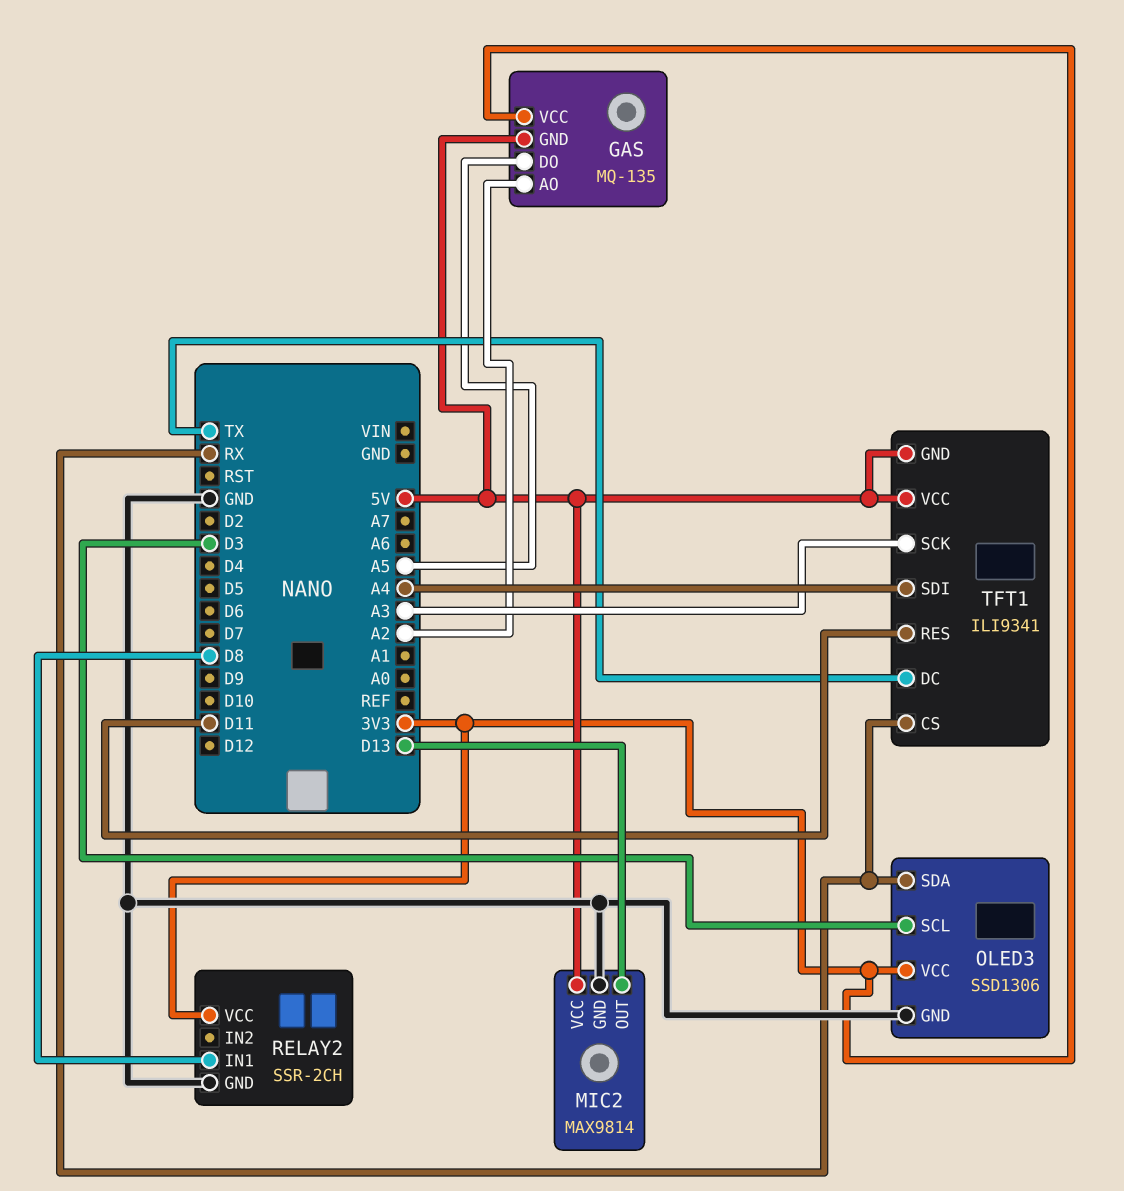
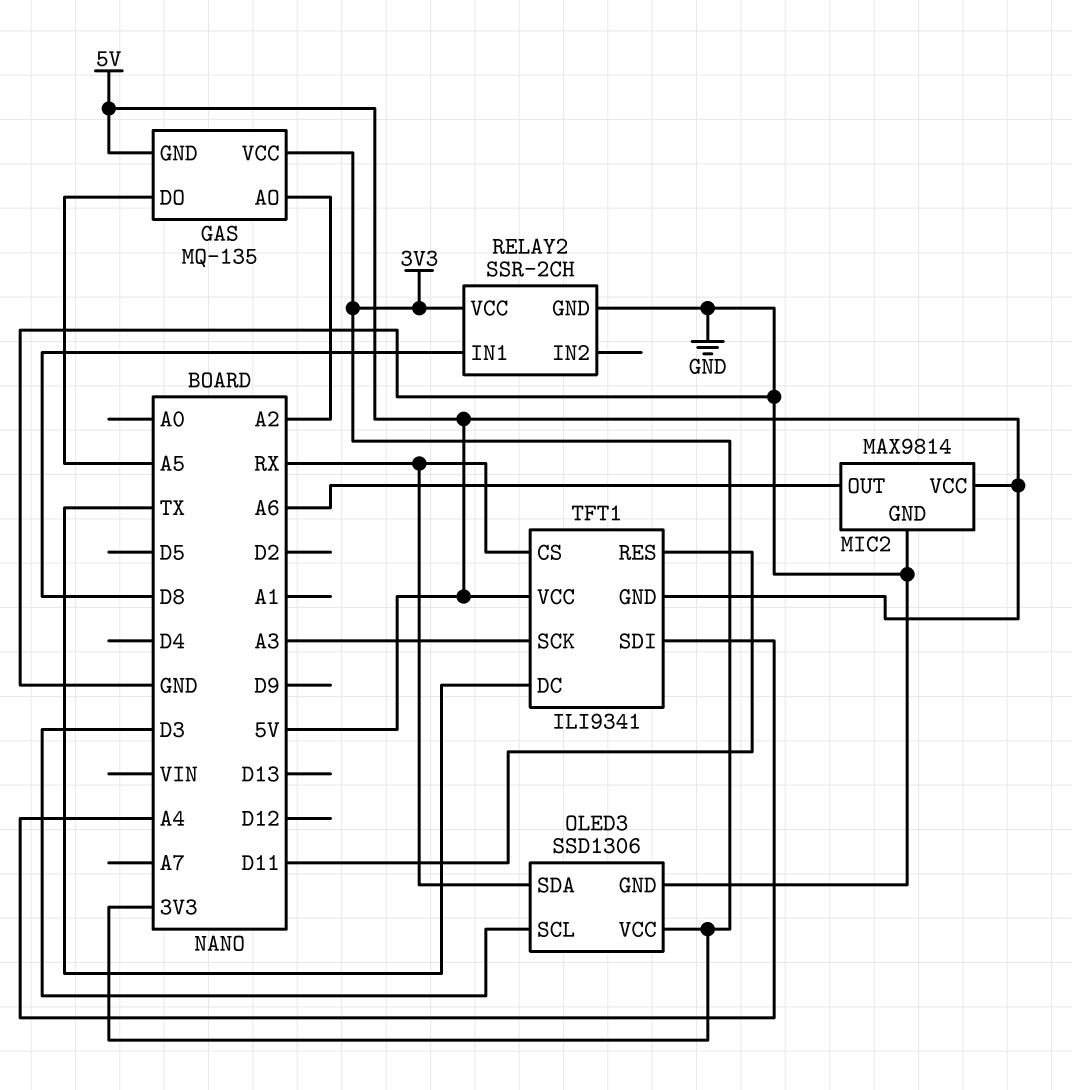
MIC2 pin OUT: D13 -> A6

